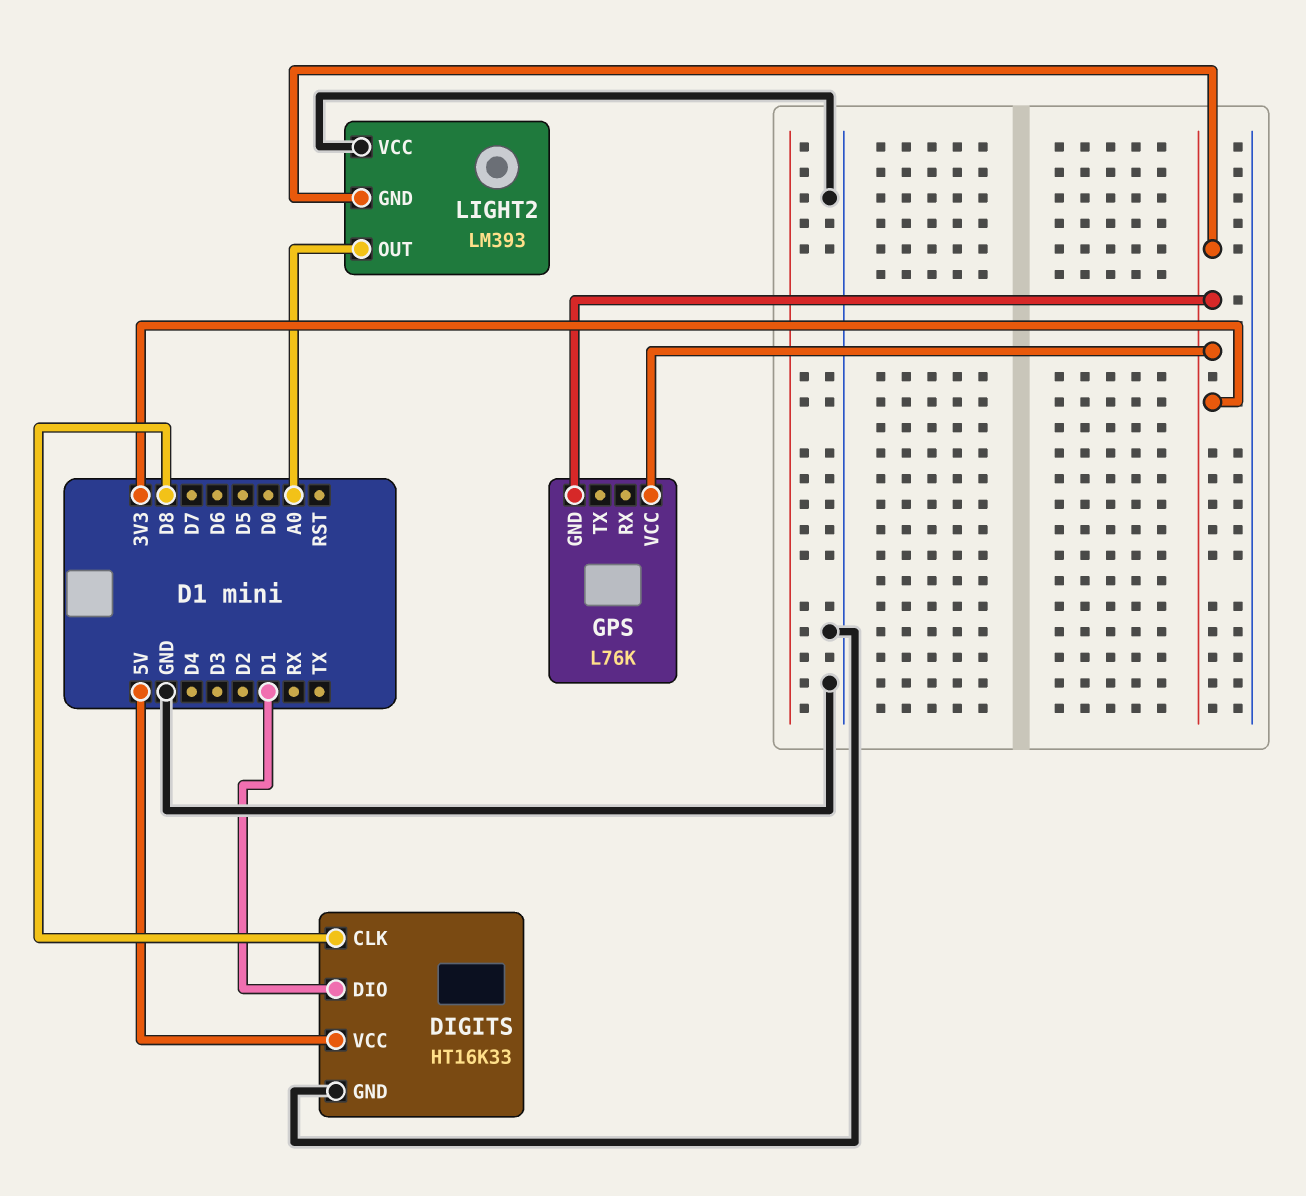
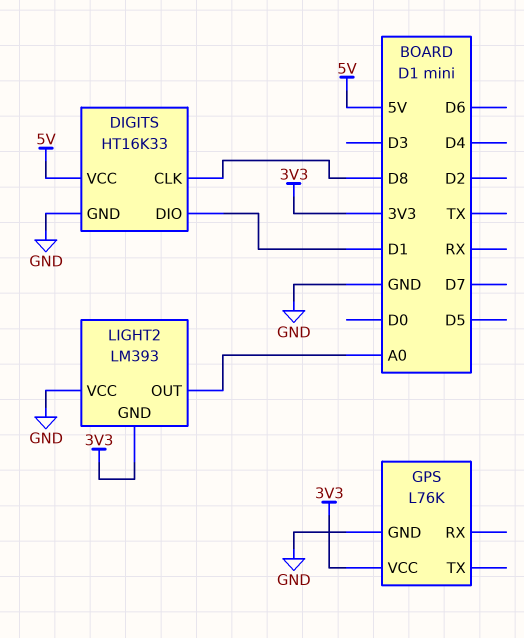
GPS pin GND: 3V3 -> GND

